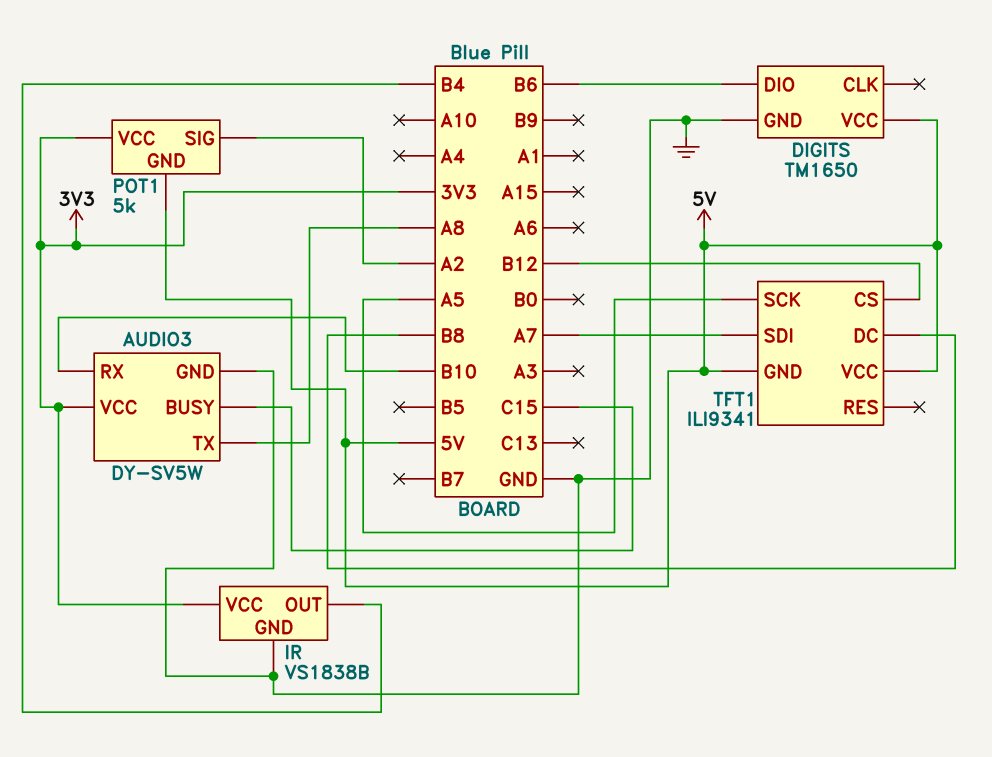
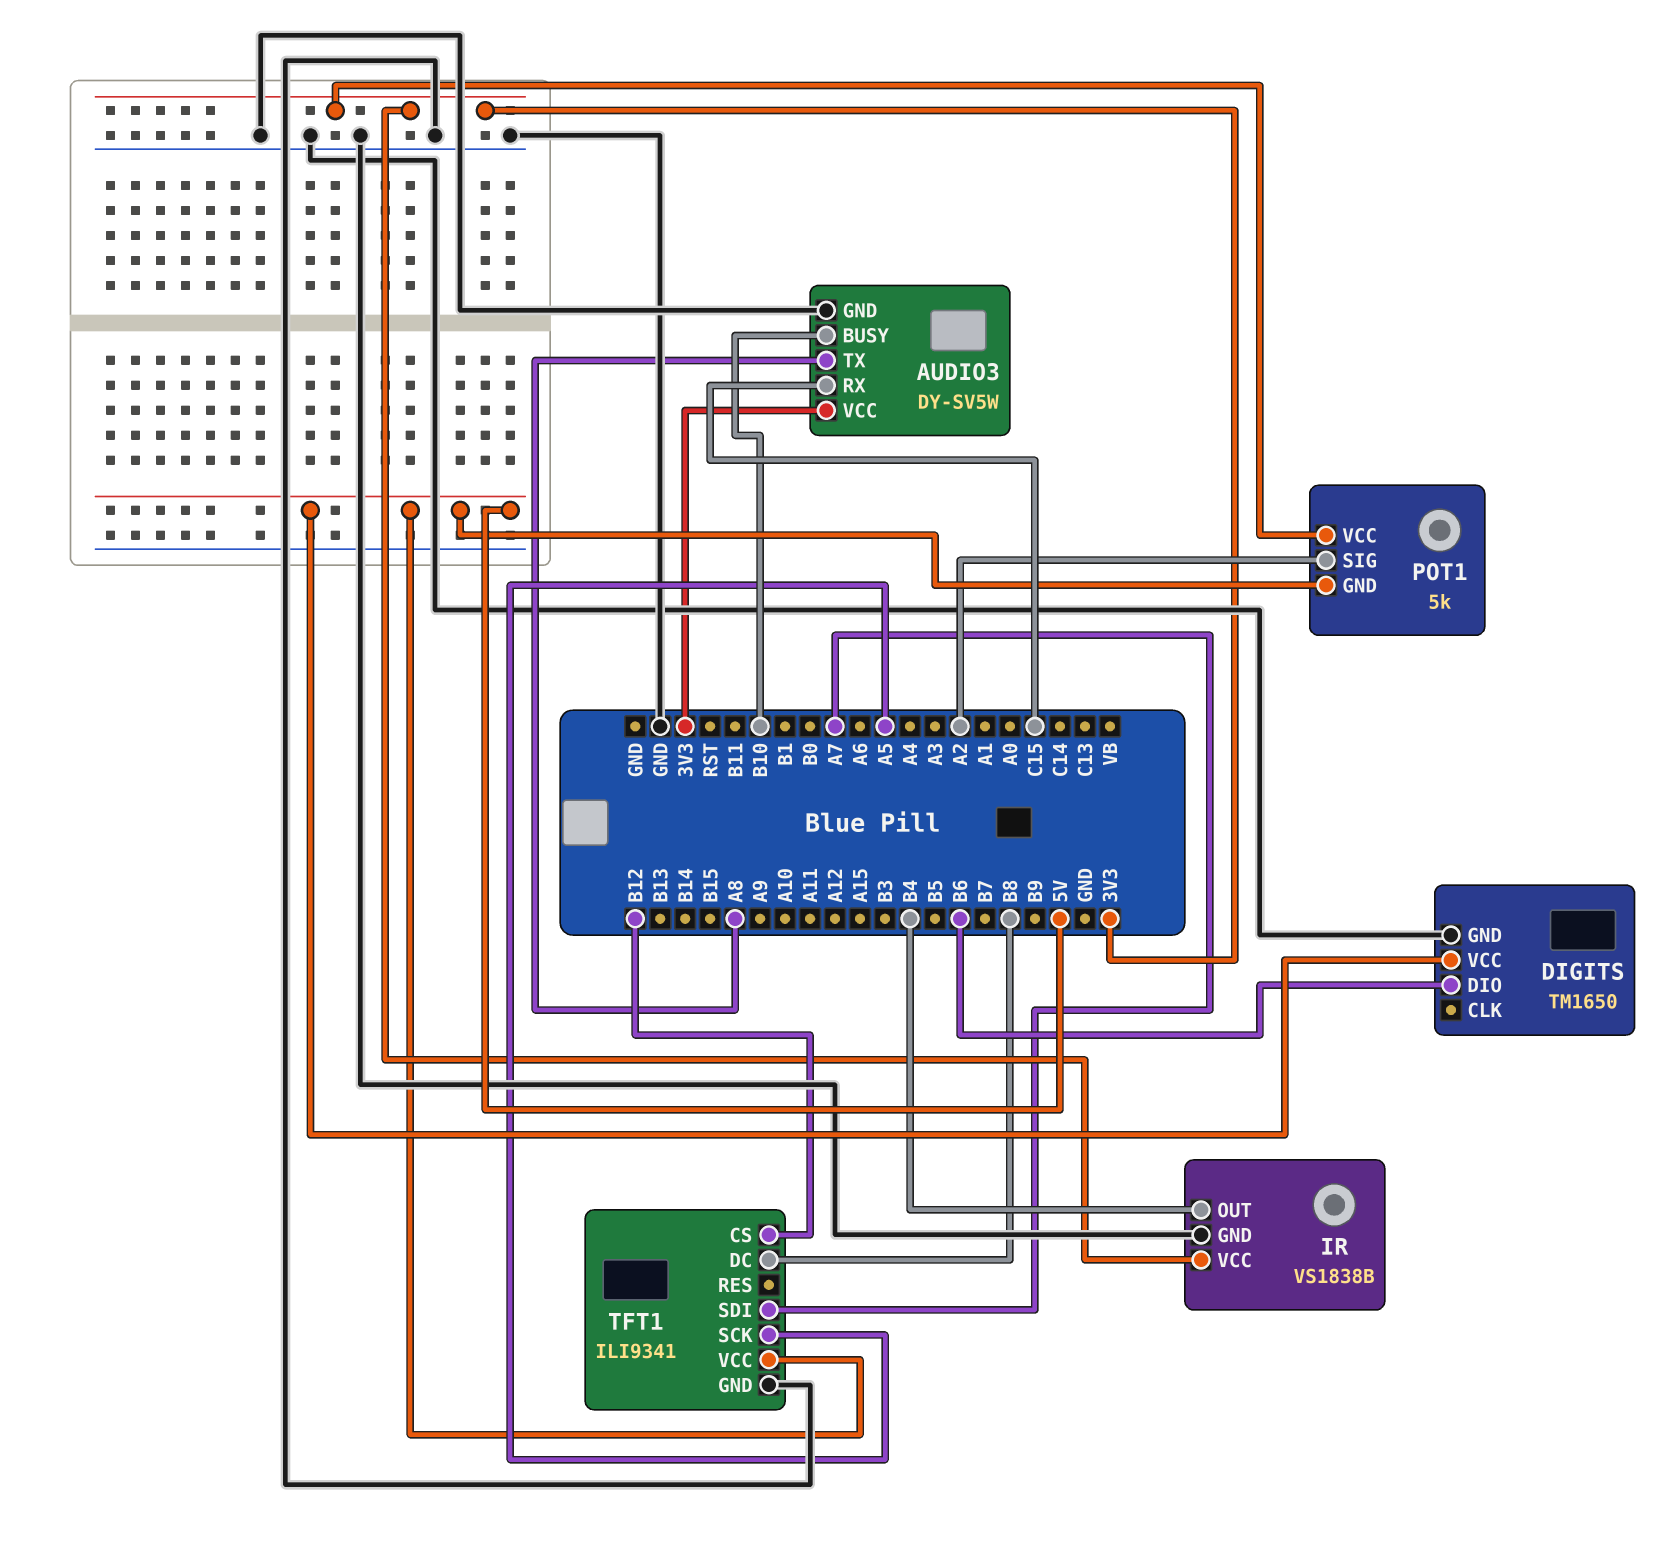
AUDIO3 pin BUSY: C15 -> B10
AUDIO3 pin RX: B10 -> C15
TFT1 pin GND: 5V -> GND

